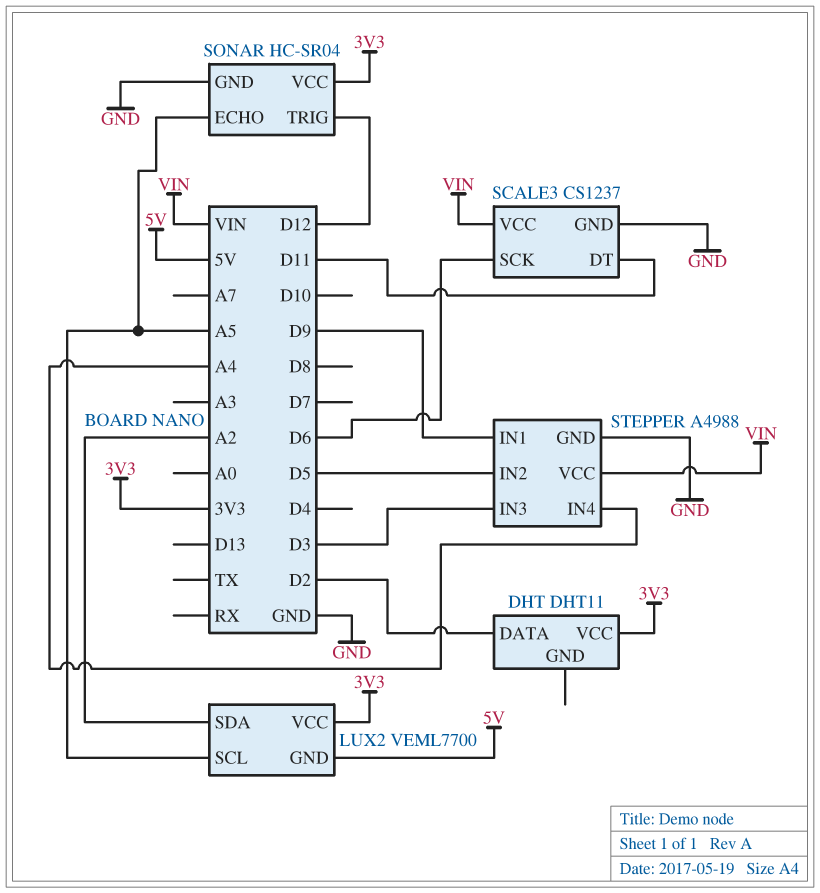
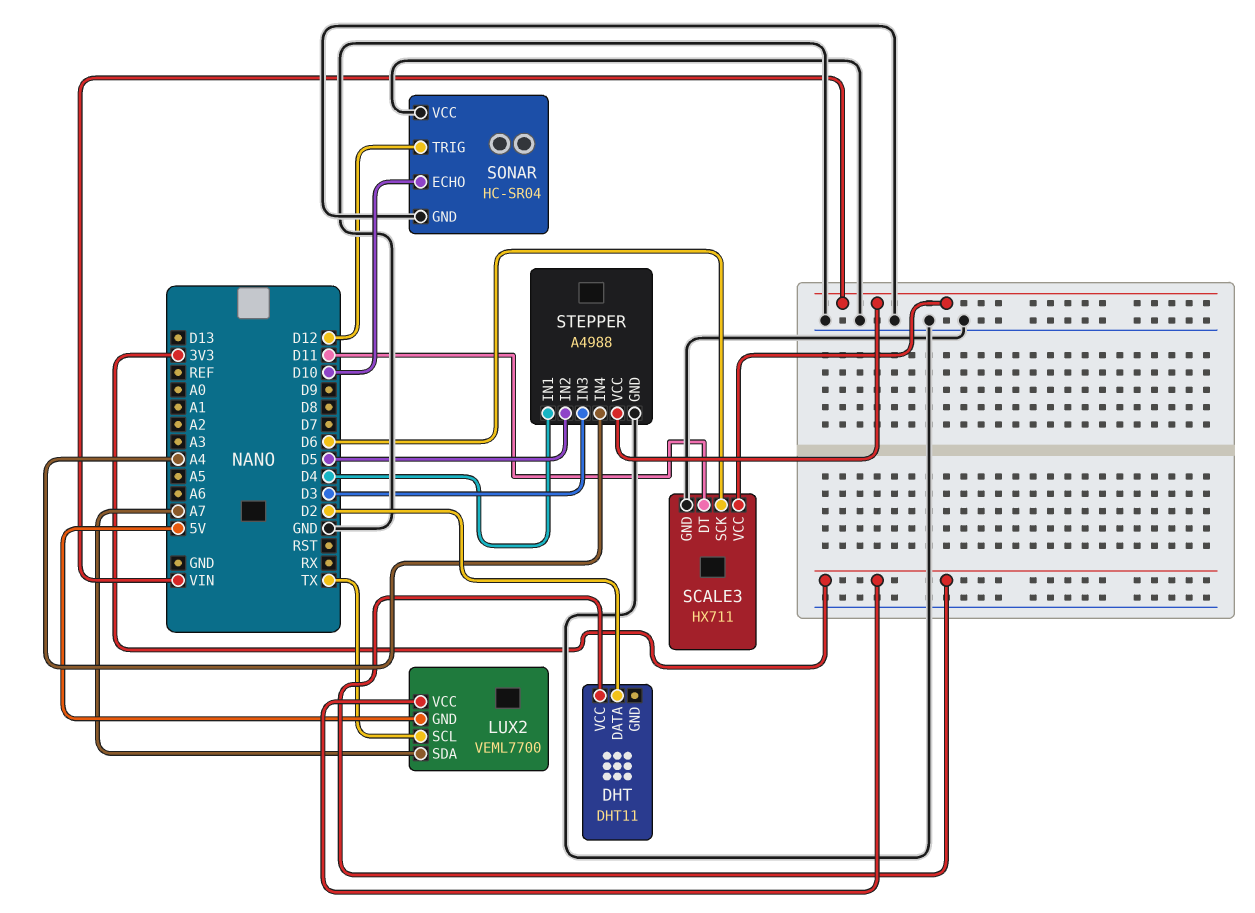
LUX2 pin SCL: A5 -> TX
LUX2 pin SDA: A2 -> A7
SCALE3: CS1237 -> HX711
SONAR pin ECHO: A5 -> D10
SONAR pin VCC: 3V3 -> GND
STEPPER pin IN1: D9 -> D4

